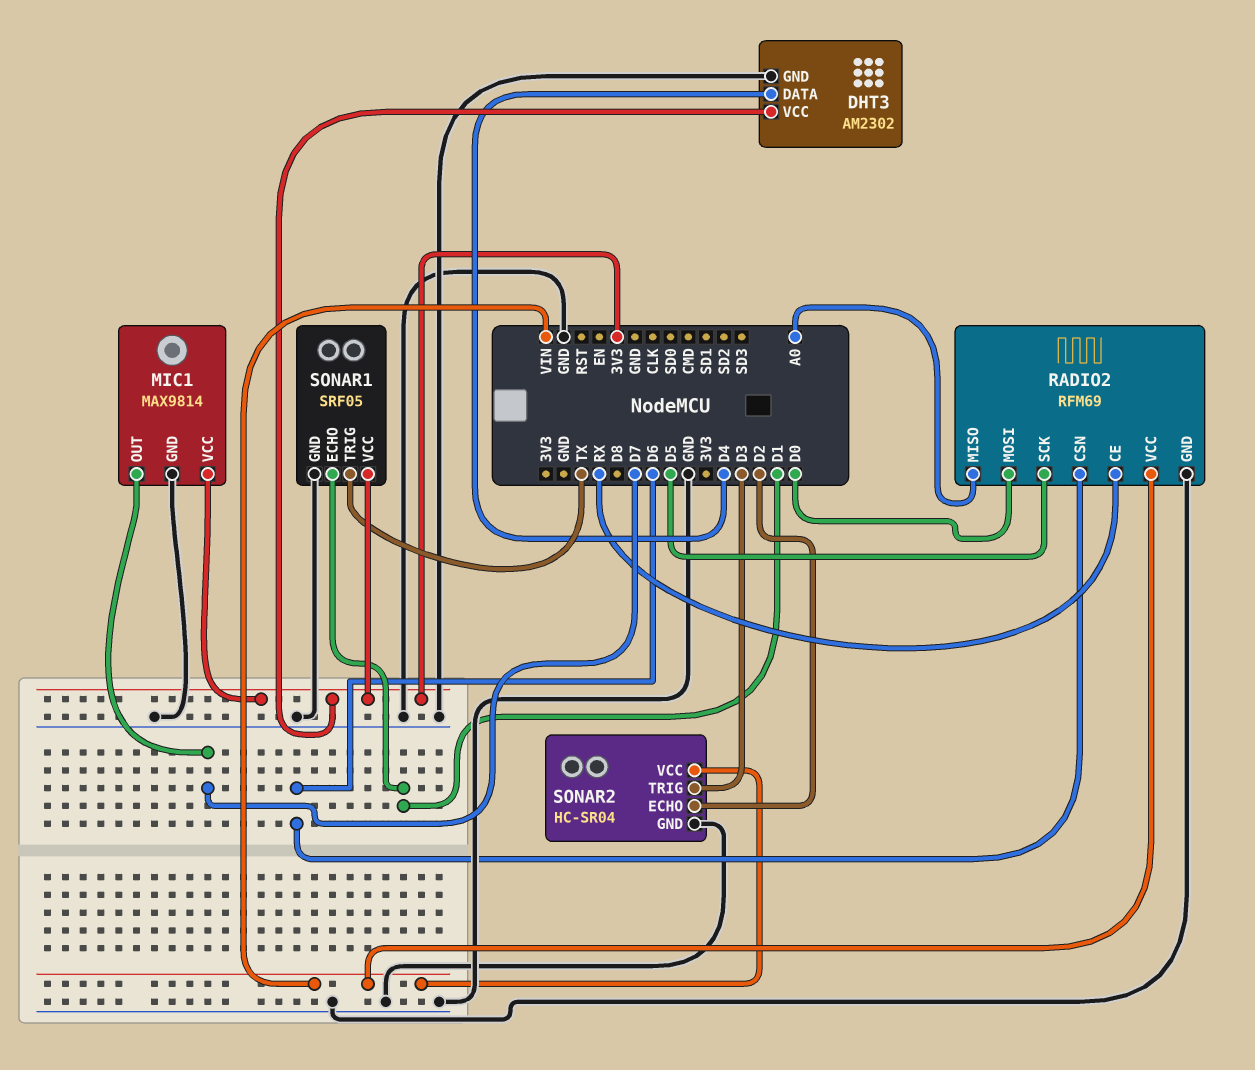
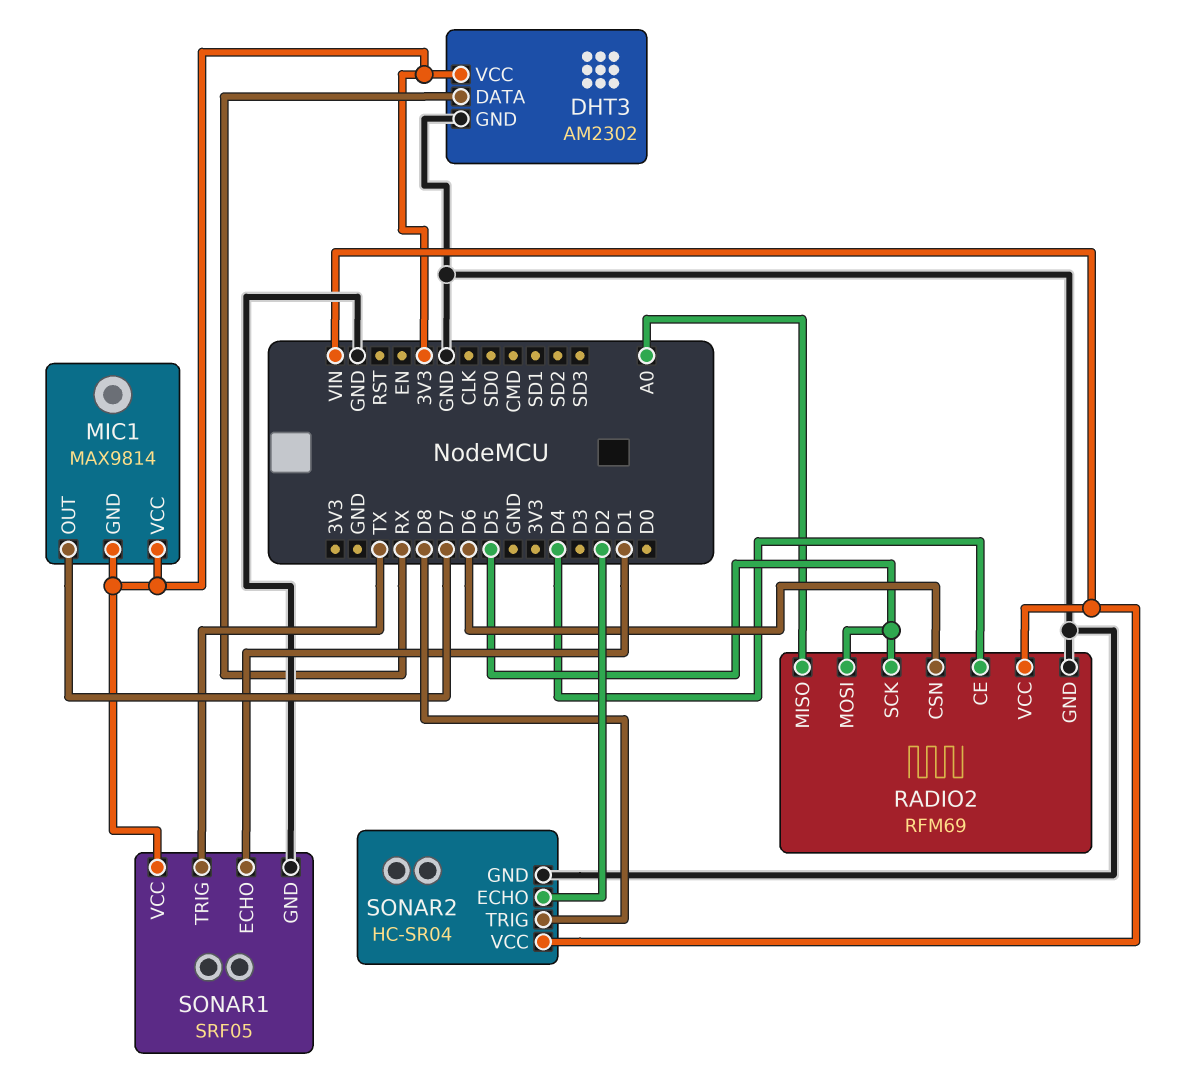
DHT3 pin DATA: D4 -> RX
MIC1 pin GND: GND -> 3V3
RADIO2 pin CE: RX -> D4
RADIO2 pin MOSI: D0 -> D5
SONAR2 pin TRIG: D3 -> D8

